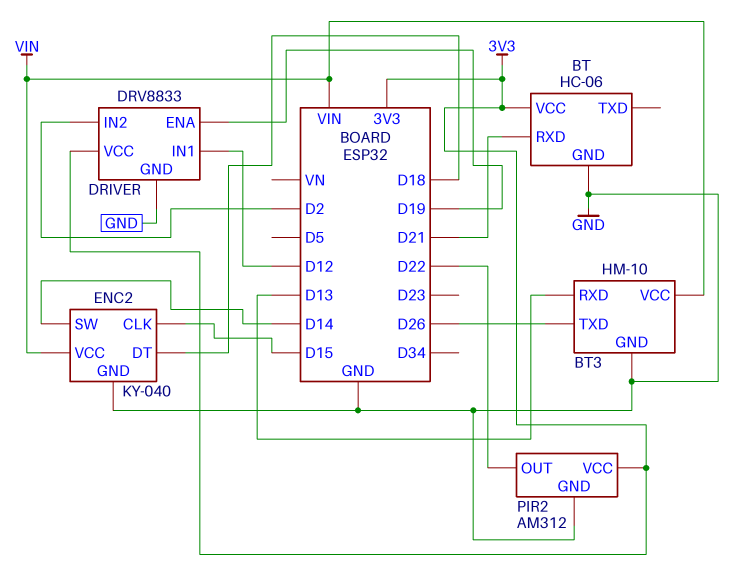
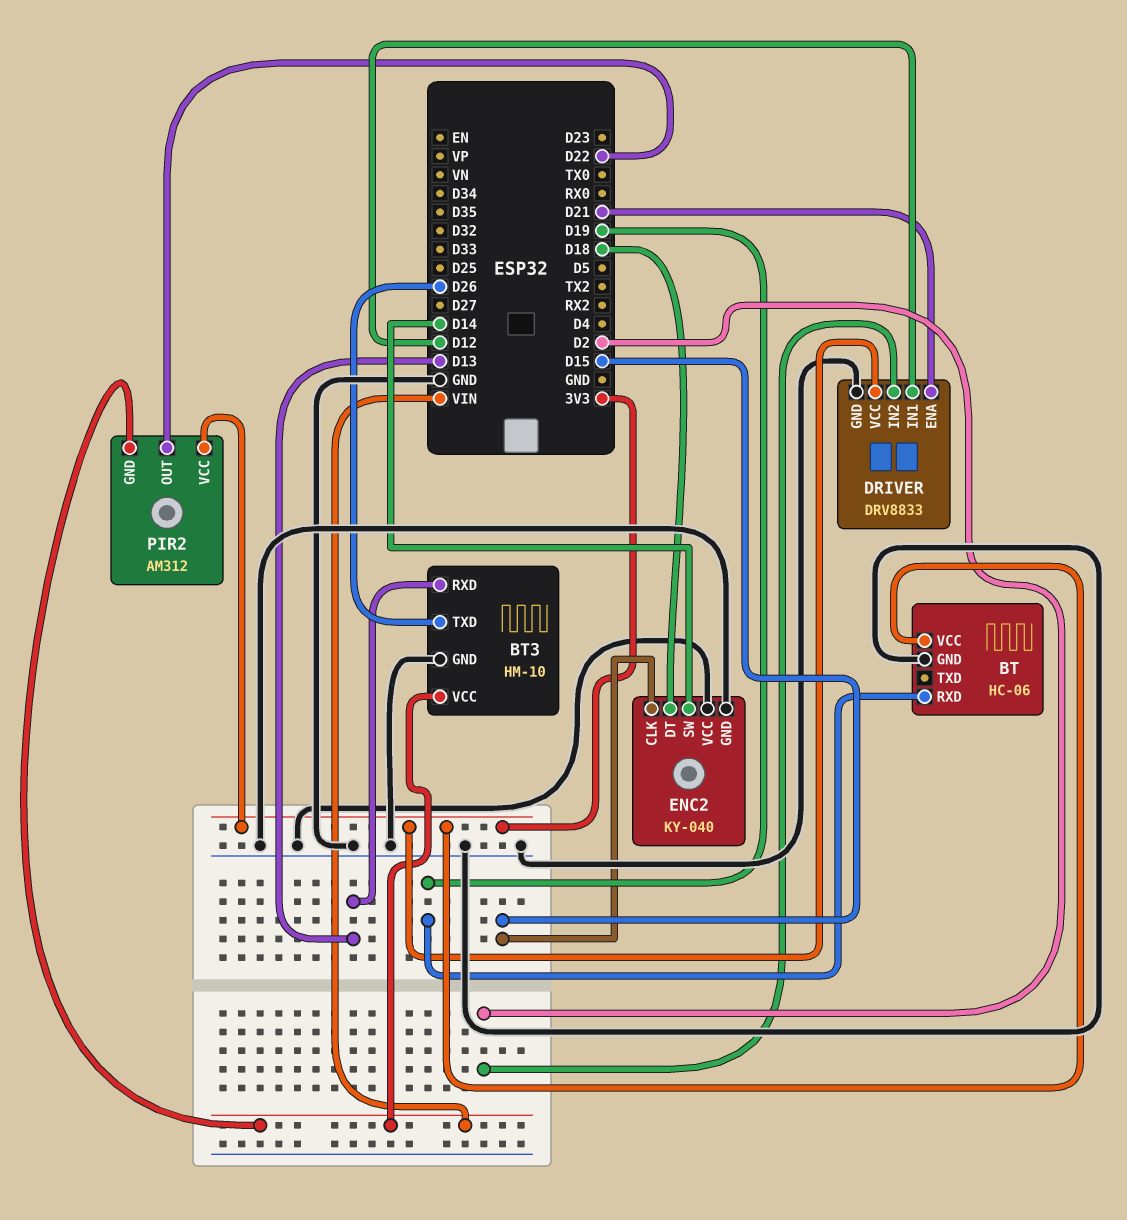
BT pin RXD: D21 -> D19
DRIVER pin ENA: D19 -> D21
ENC2 pin VCC: VIN -> GND
PIR2 pin GND: GND -> VIN

